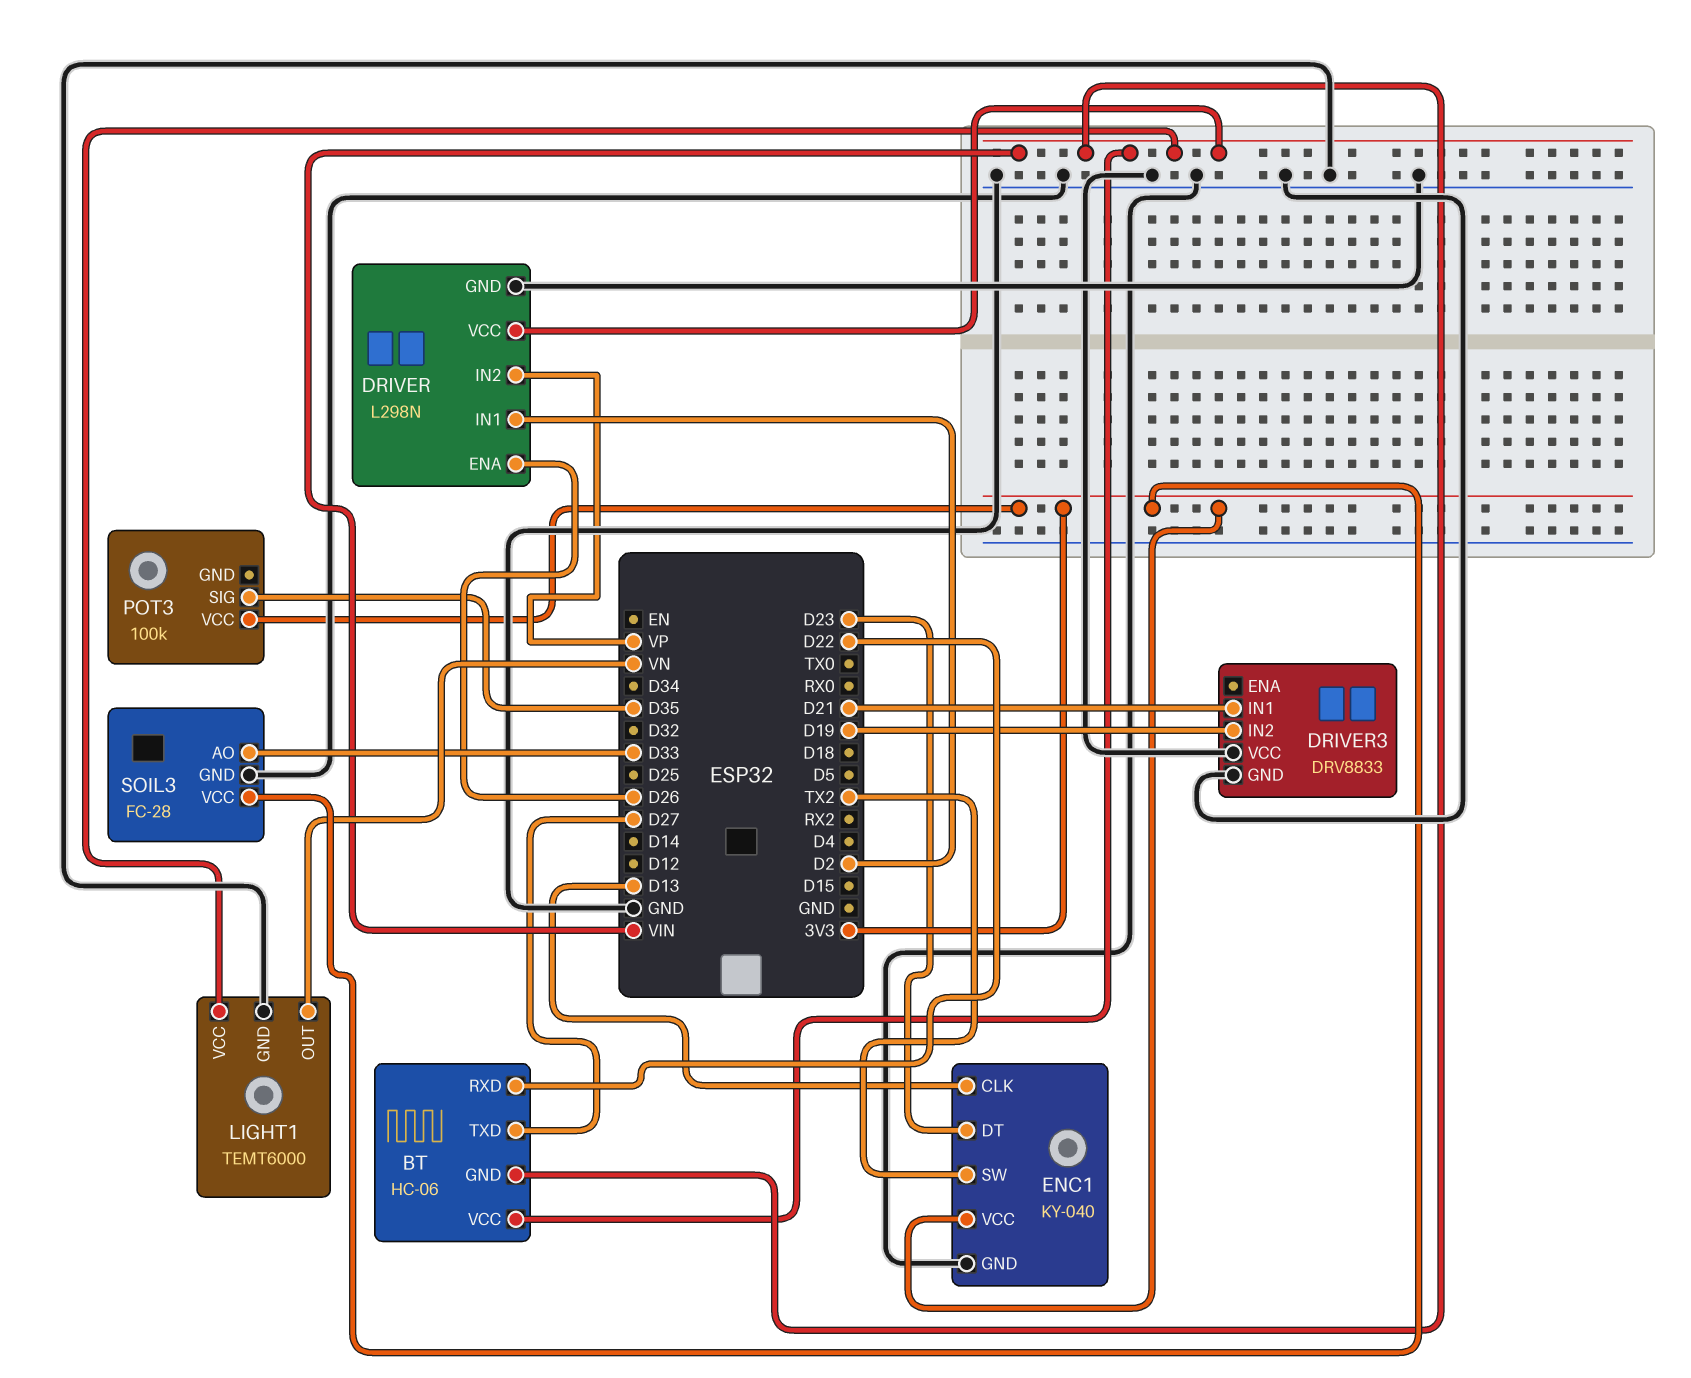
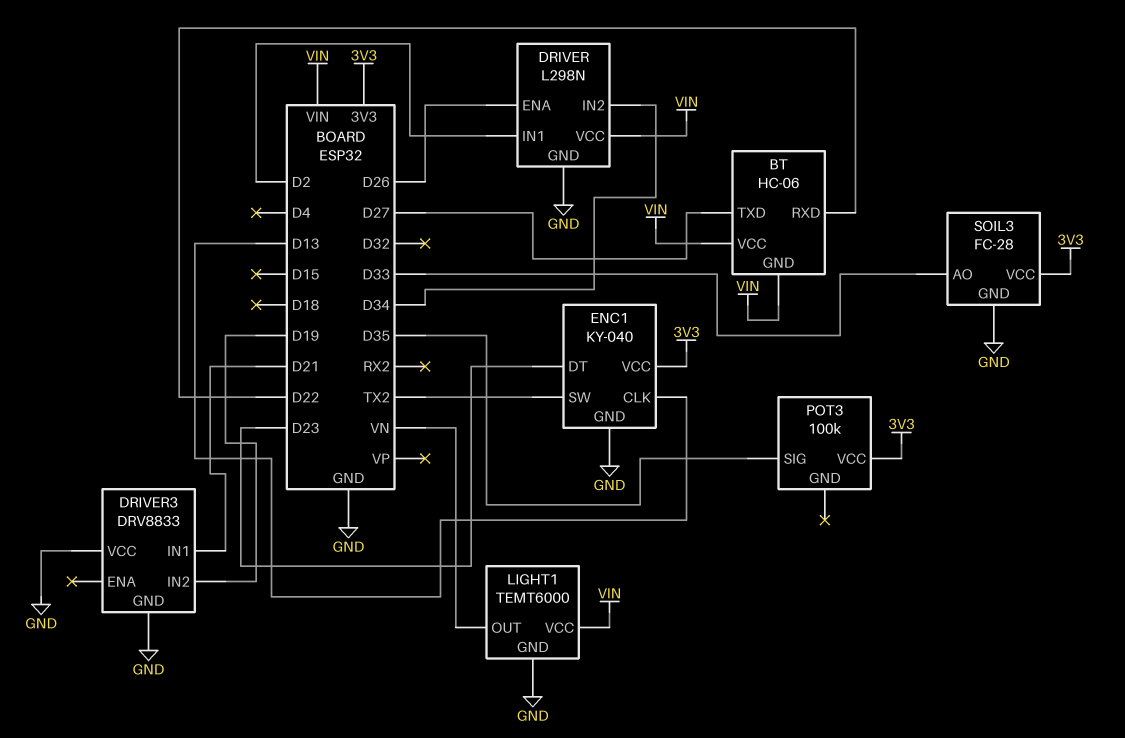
DRIVER pin IN2: VP -> D34

